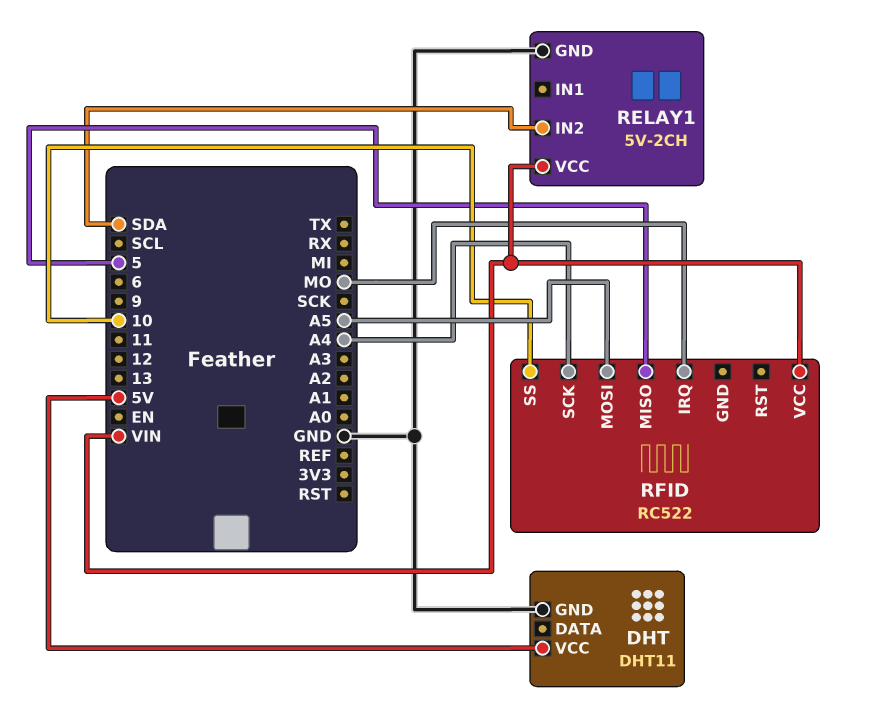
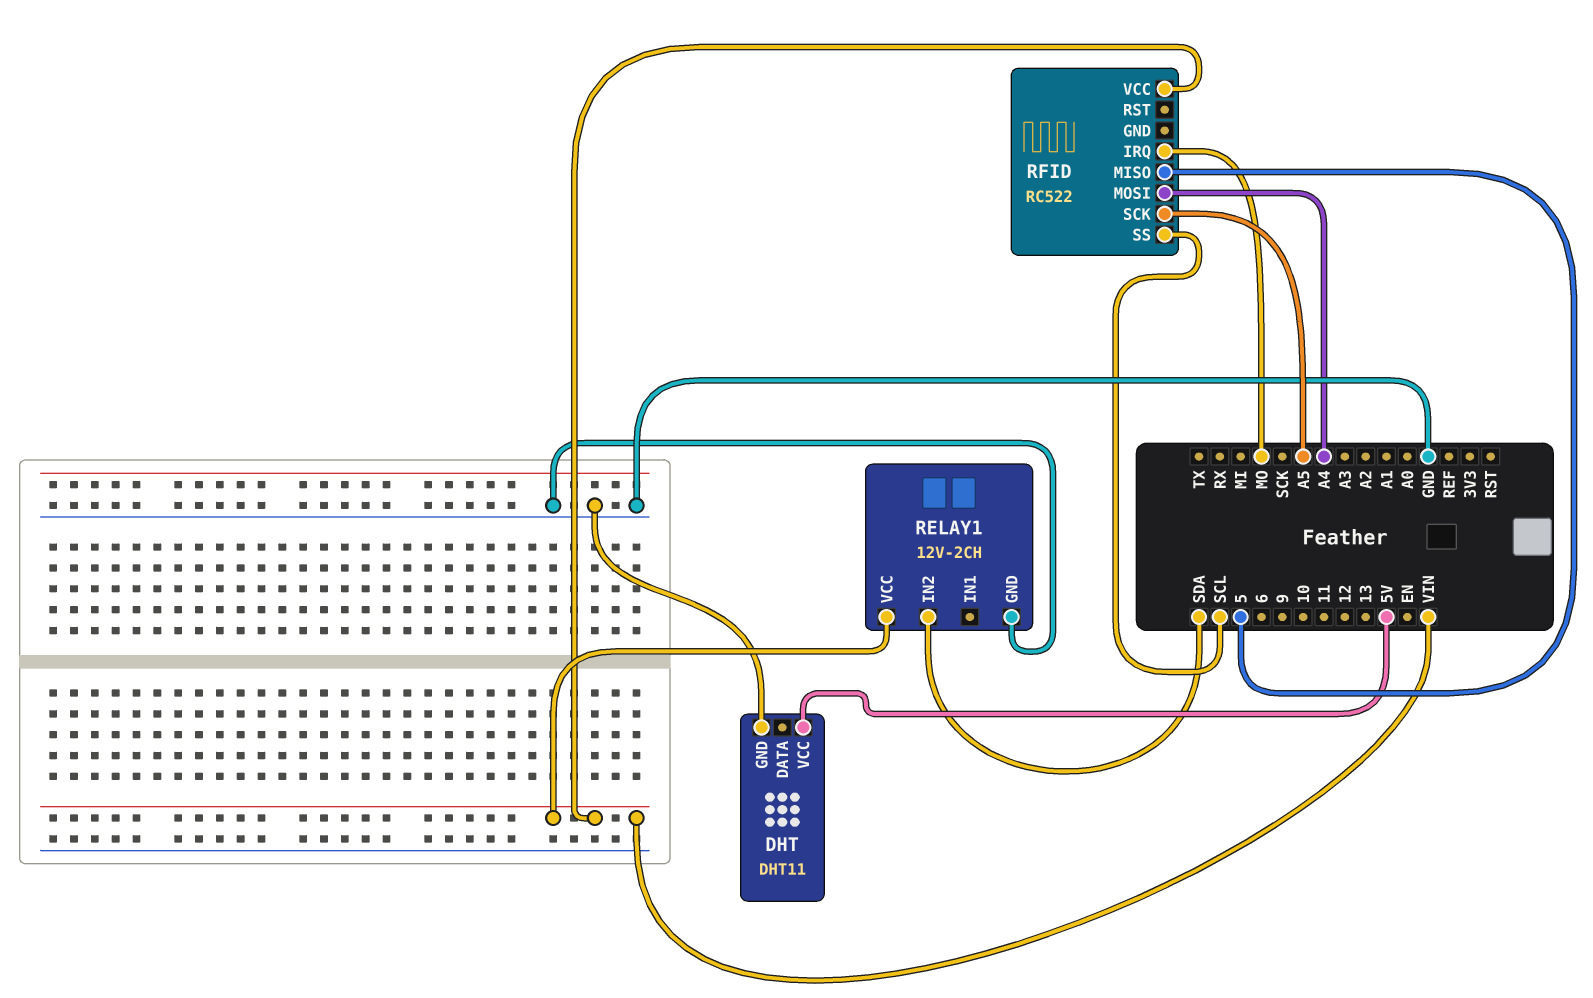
RELAY1: 5V-2CH -> 12V-2CH
RFID pin MOSI: A5 -> A4
RFID pin SCK: A4 -> A5
RFID pin SS: 10 -> SCL

